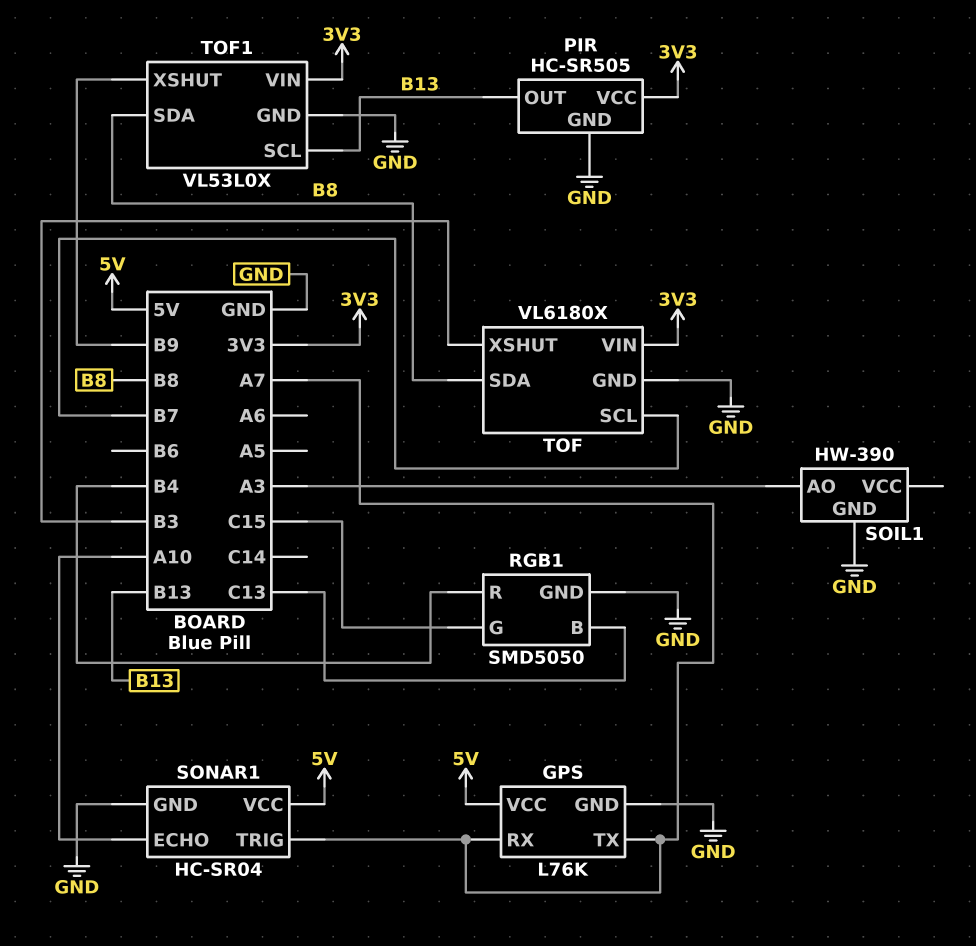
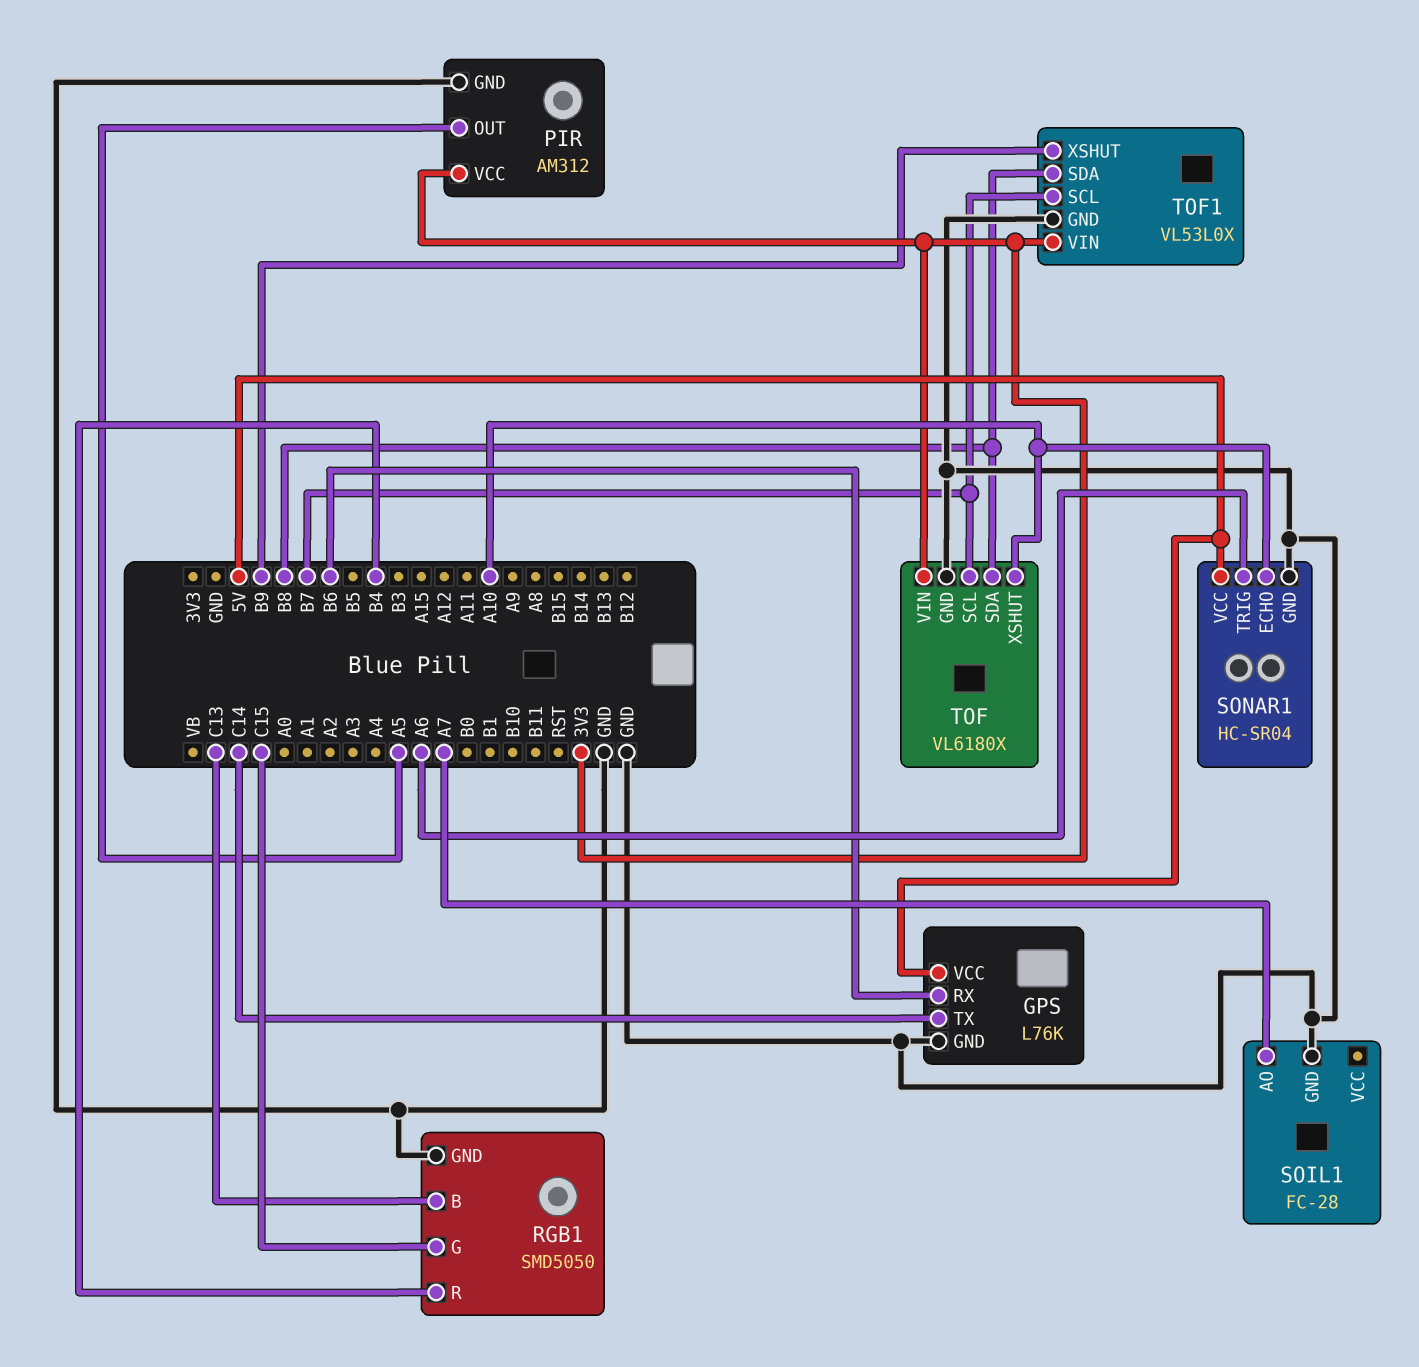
GPS pin RX: A7 -> B6
GPS pin TX: A7 -> C14
PIR: HC-SR505 -> AM312
PIR pin OUT: B13 -> A5
SOIL1: HW-390 -> FC-28
SOIL1 pin AO: A3 -> A7
SONAR1 pin TRIG: A7 -> A6
TOF pin XSHUT: B3 -> A10
TOF1 pin SCL: B13 -> B7

